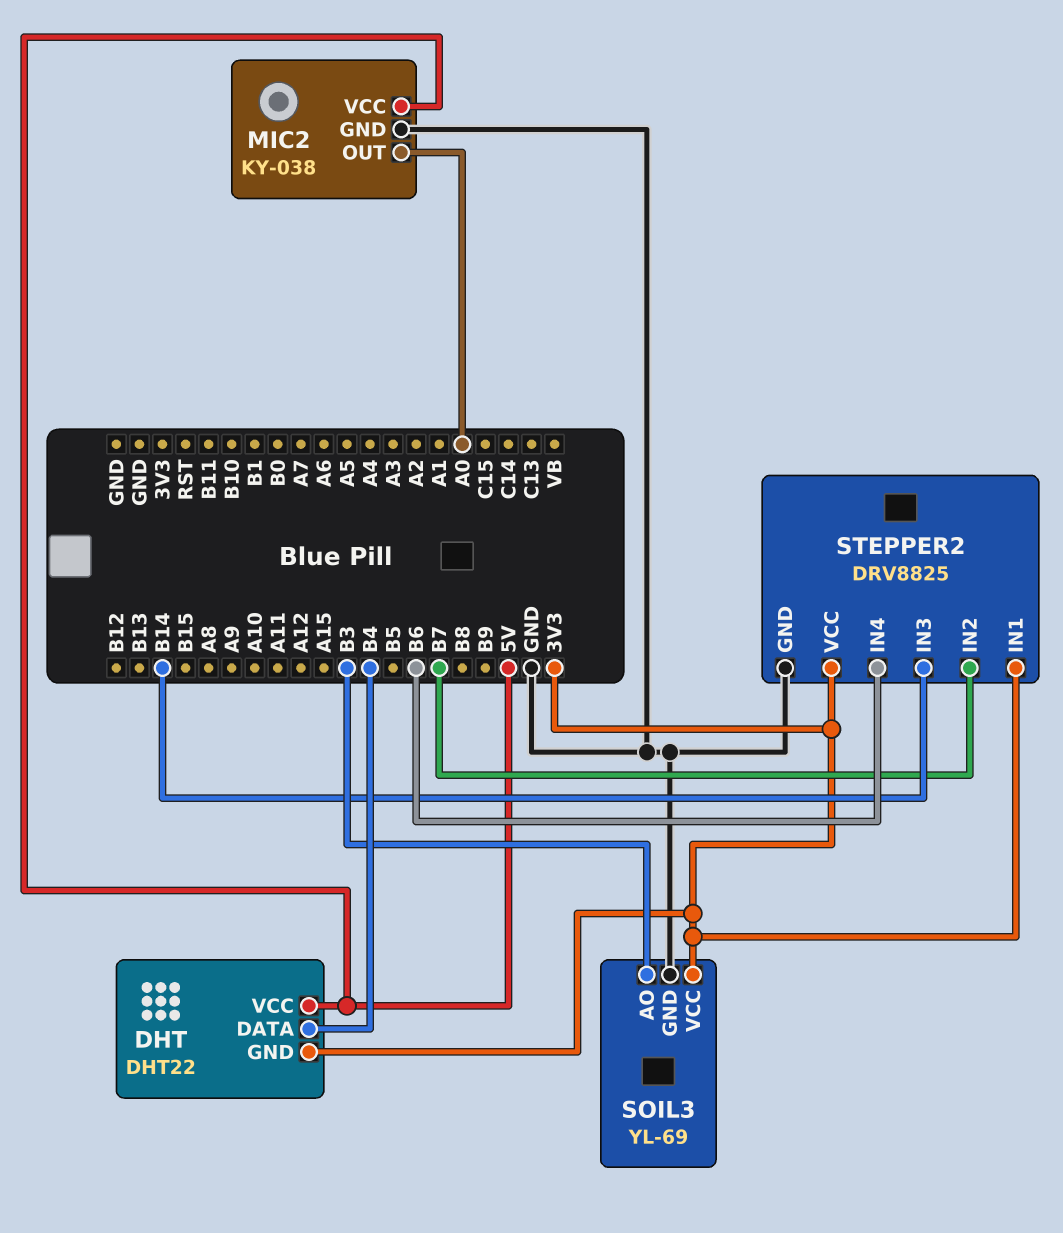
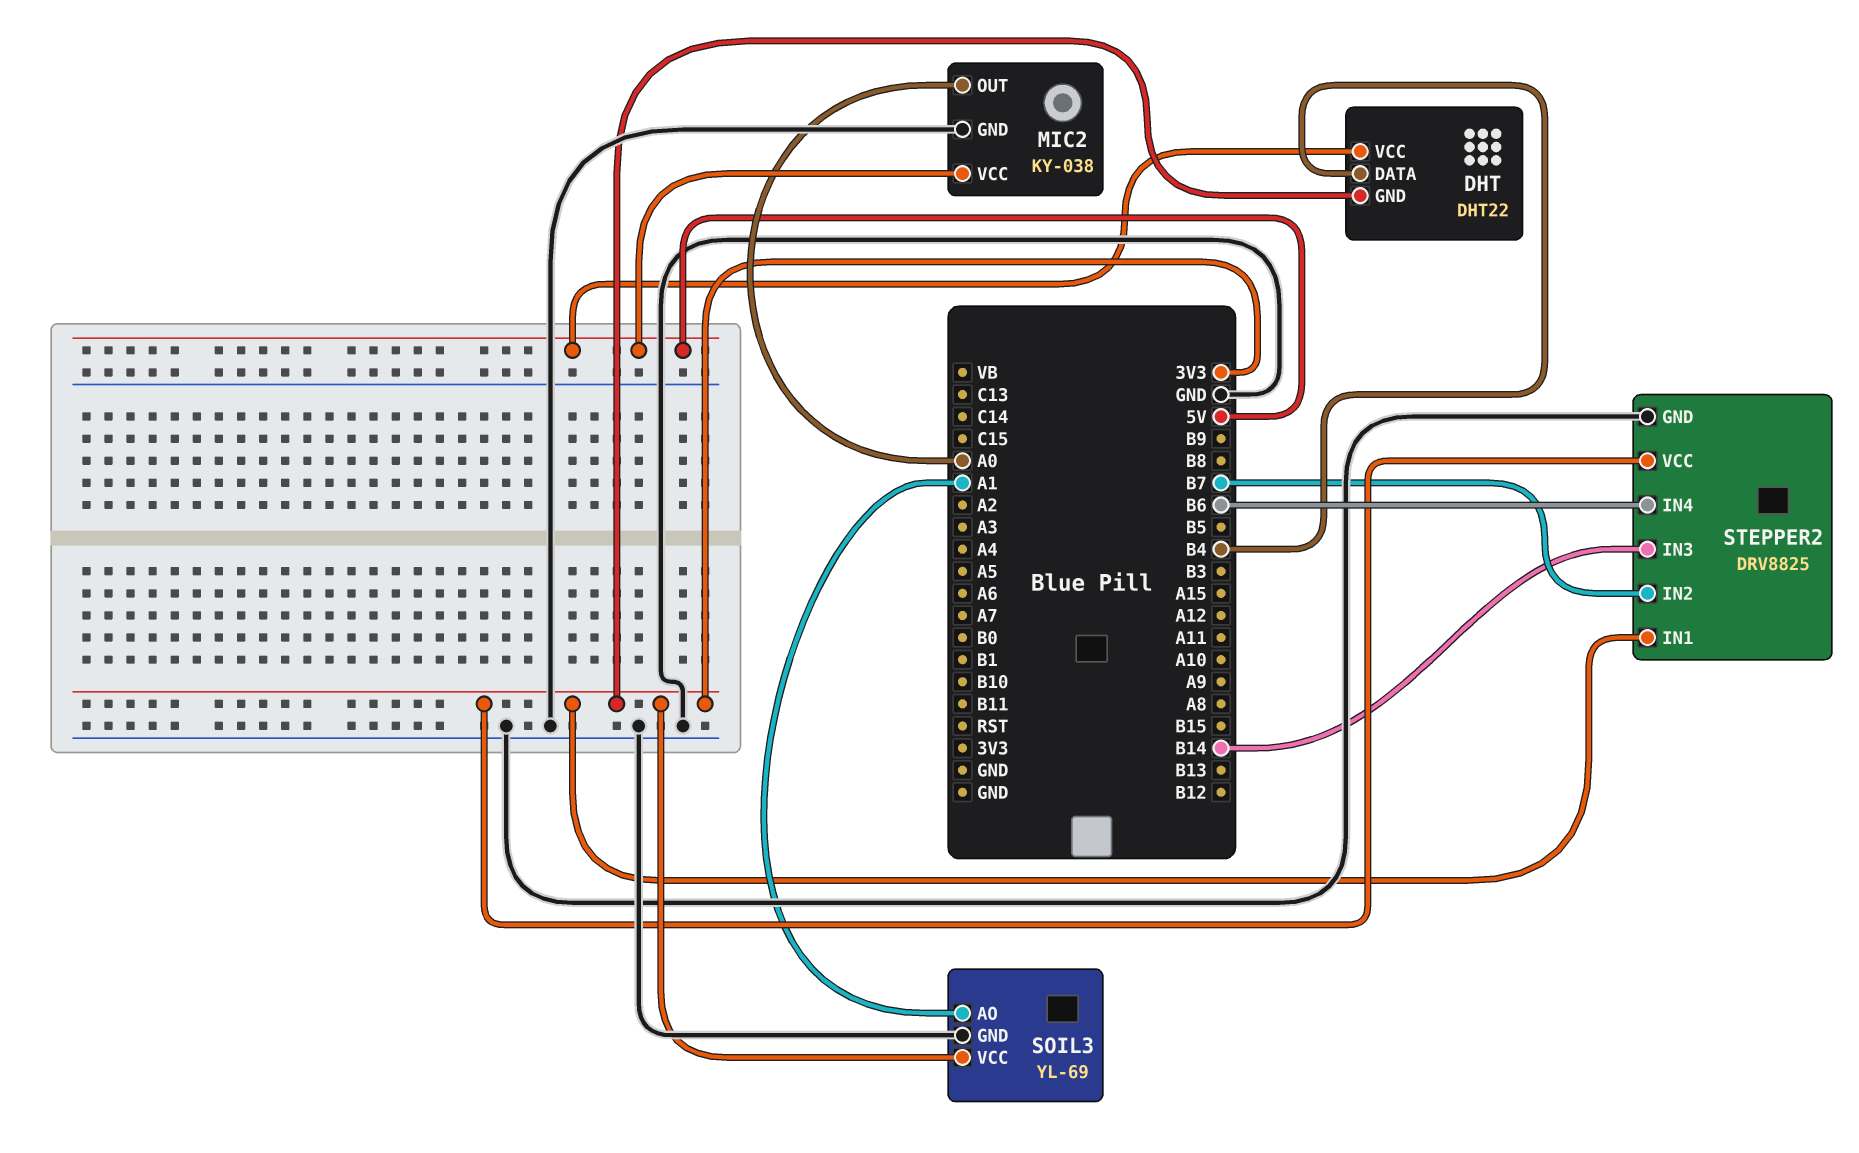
SOIL3 pin AO: B3 -> A1

